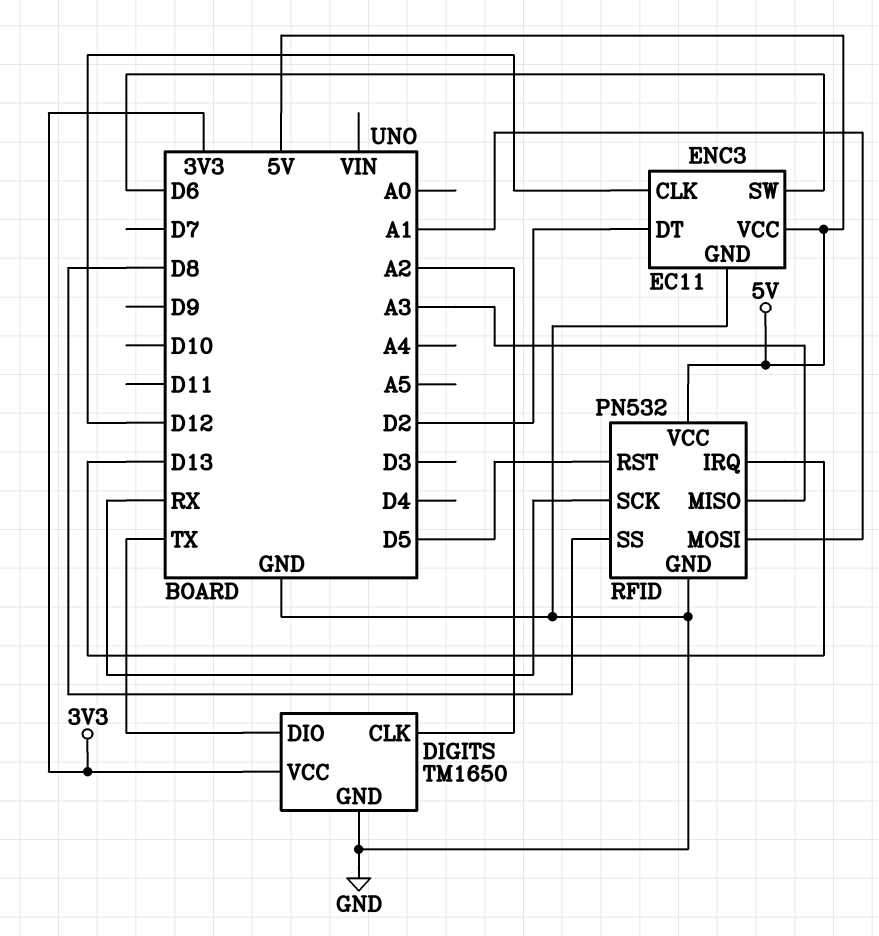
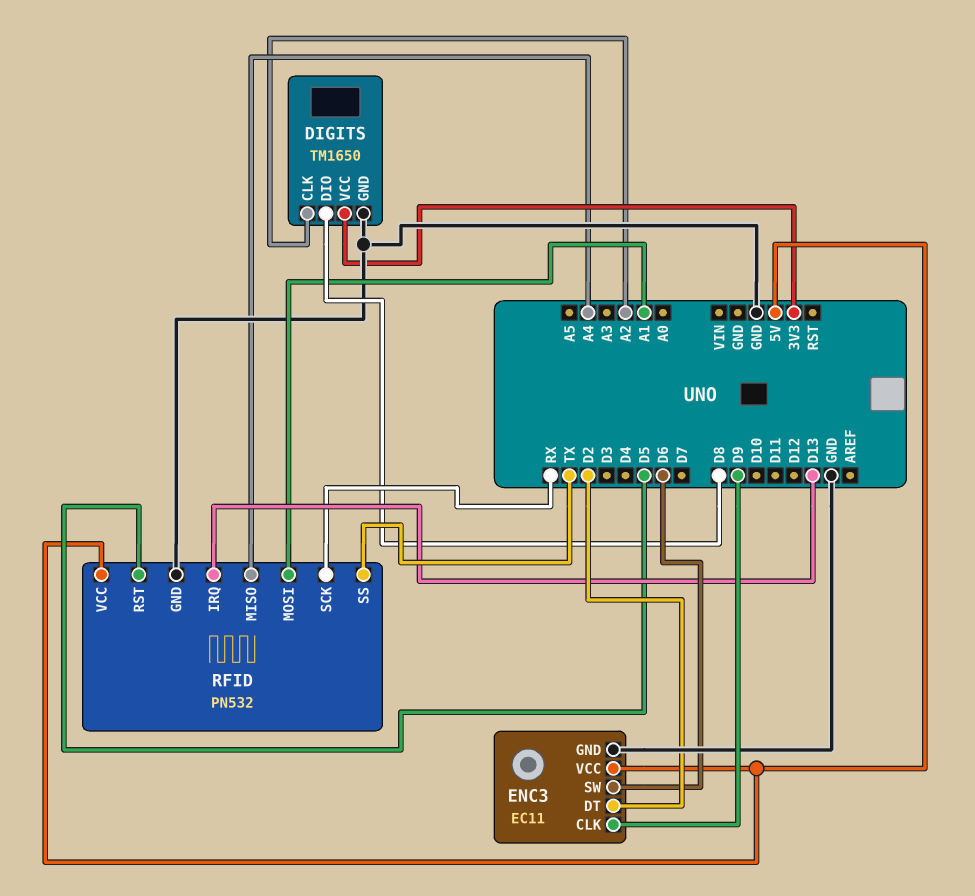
DIGITS pin DIO: TX -> D8
ENC3 pin CLK: D12 -> D9
RFID pin MISO: A3 -> A4
RFID pin SS: D8 -> TX

